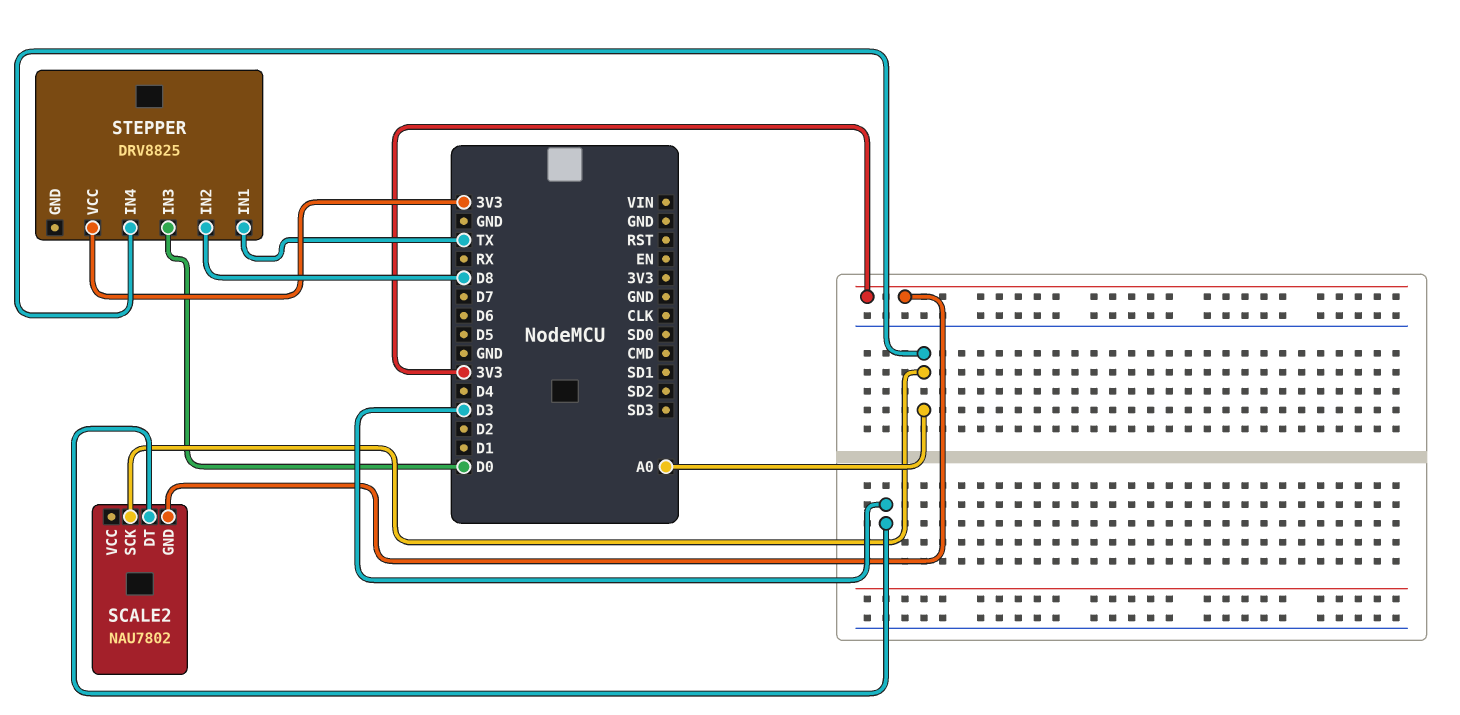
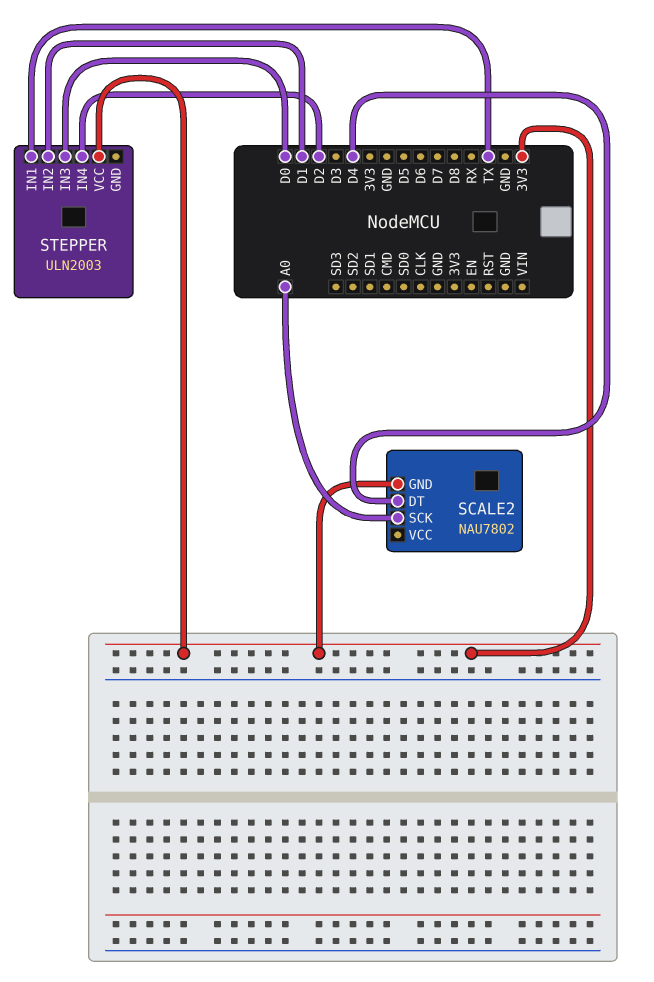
SCALE2 pin DT: D3 -> D4
STEPPER: DRV8825 -> ULN2003
STEPPER pin IN2: D8 -> D1
STEPPER pin IN4: A0 -> D2

